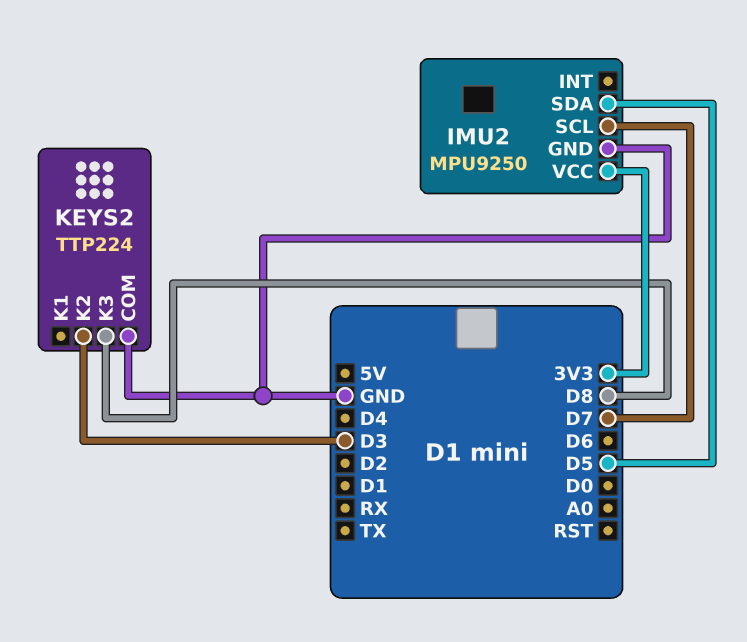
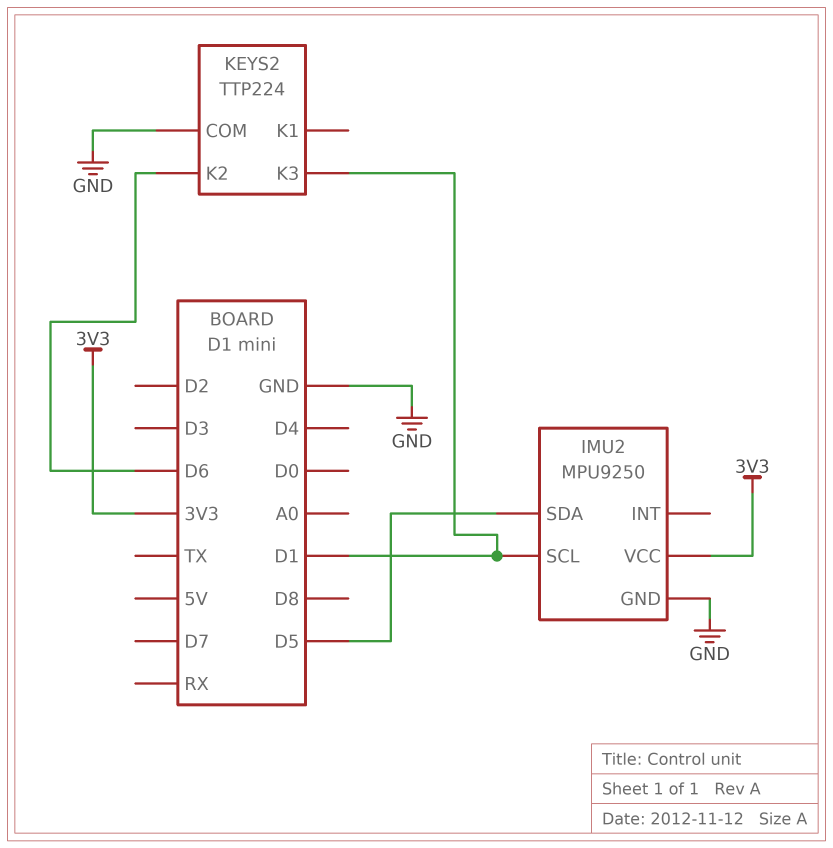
IMU2 pin SCL: D7 -> D1
KEYS2 pin K2: D3 -> D6
KEYS2 pin K3: D8 -> D1

